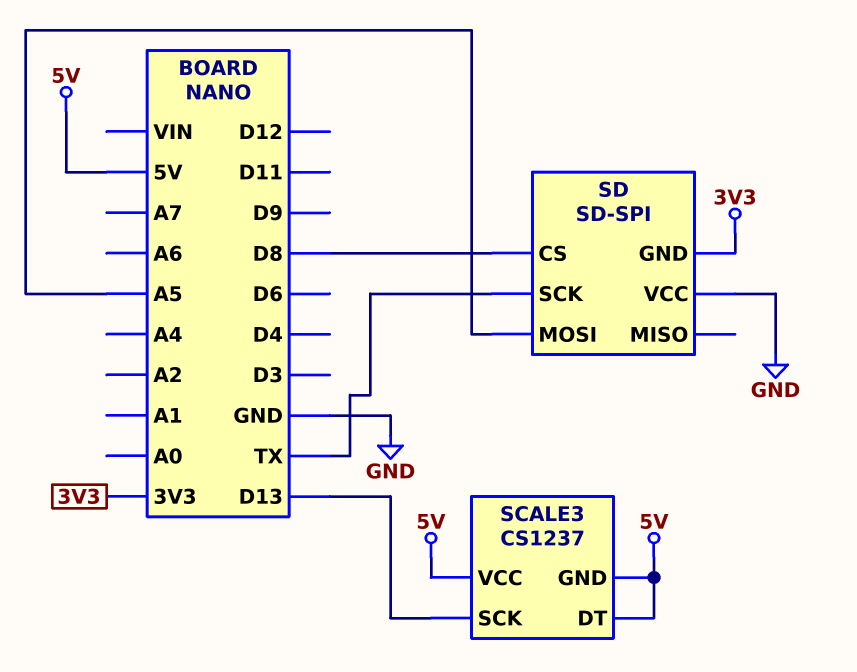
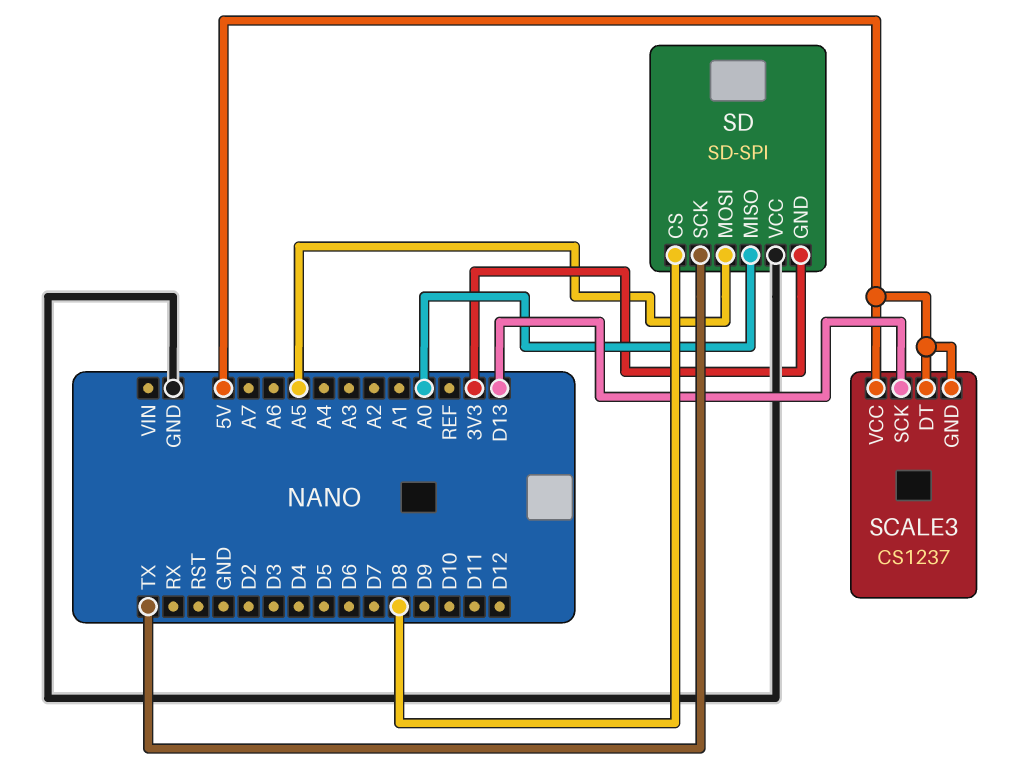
SD pin MISO: none -> A0

